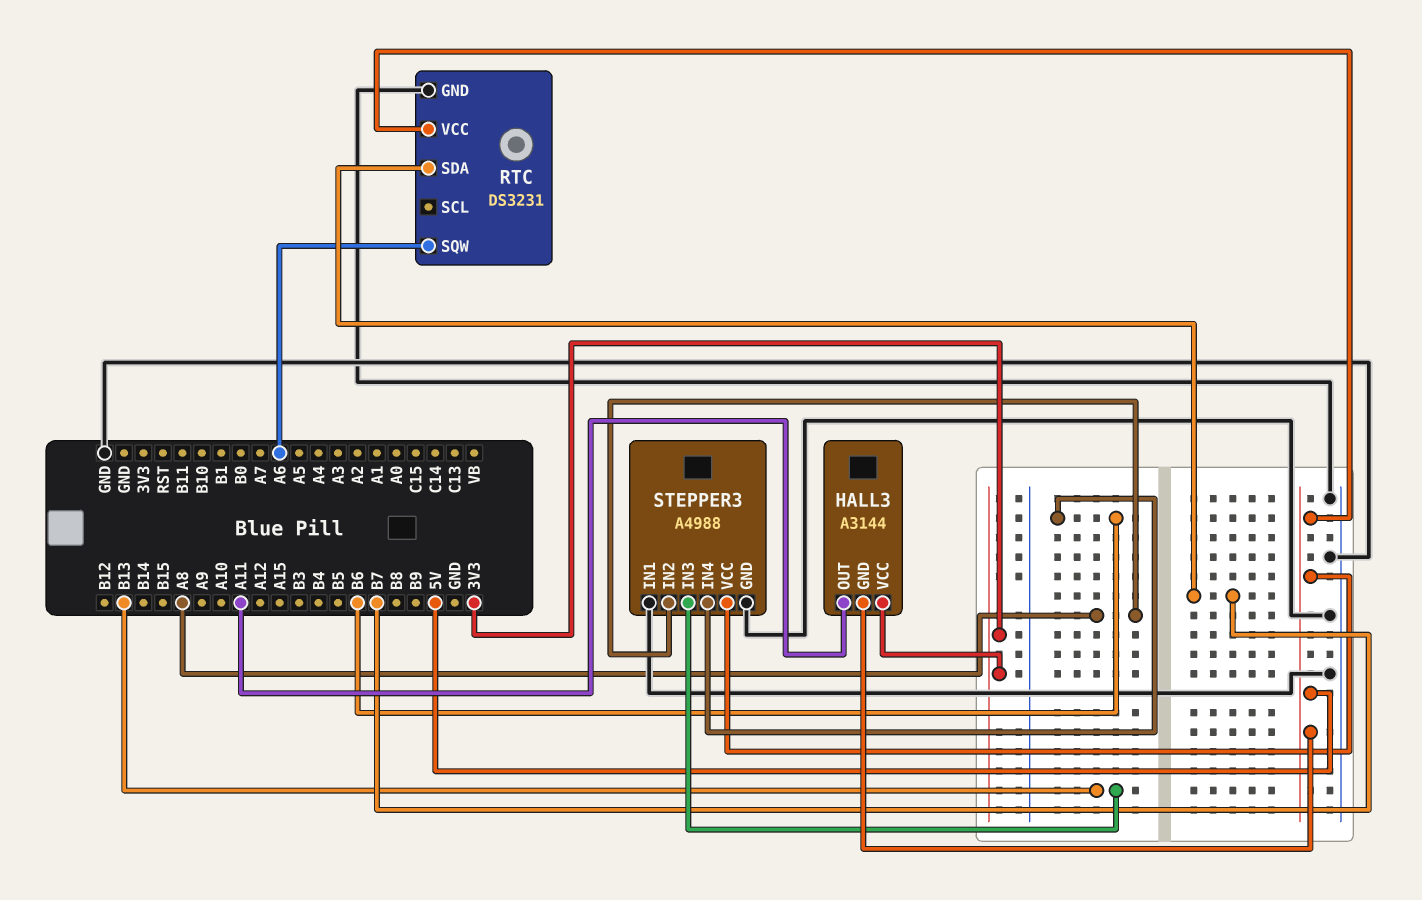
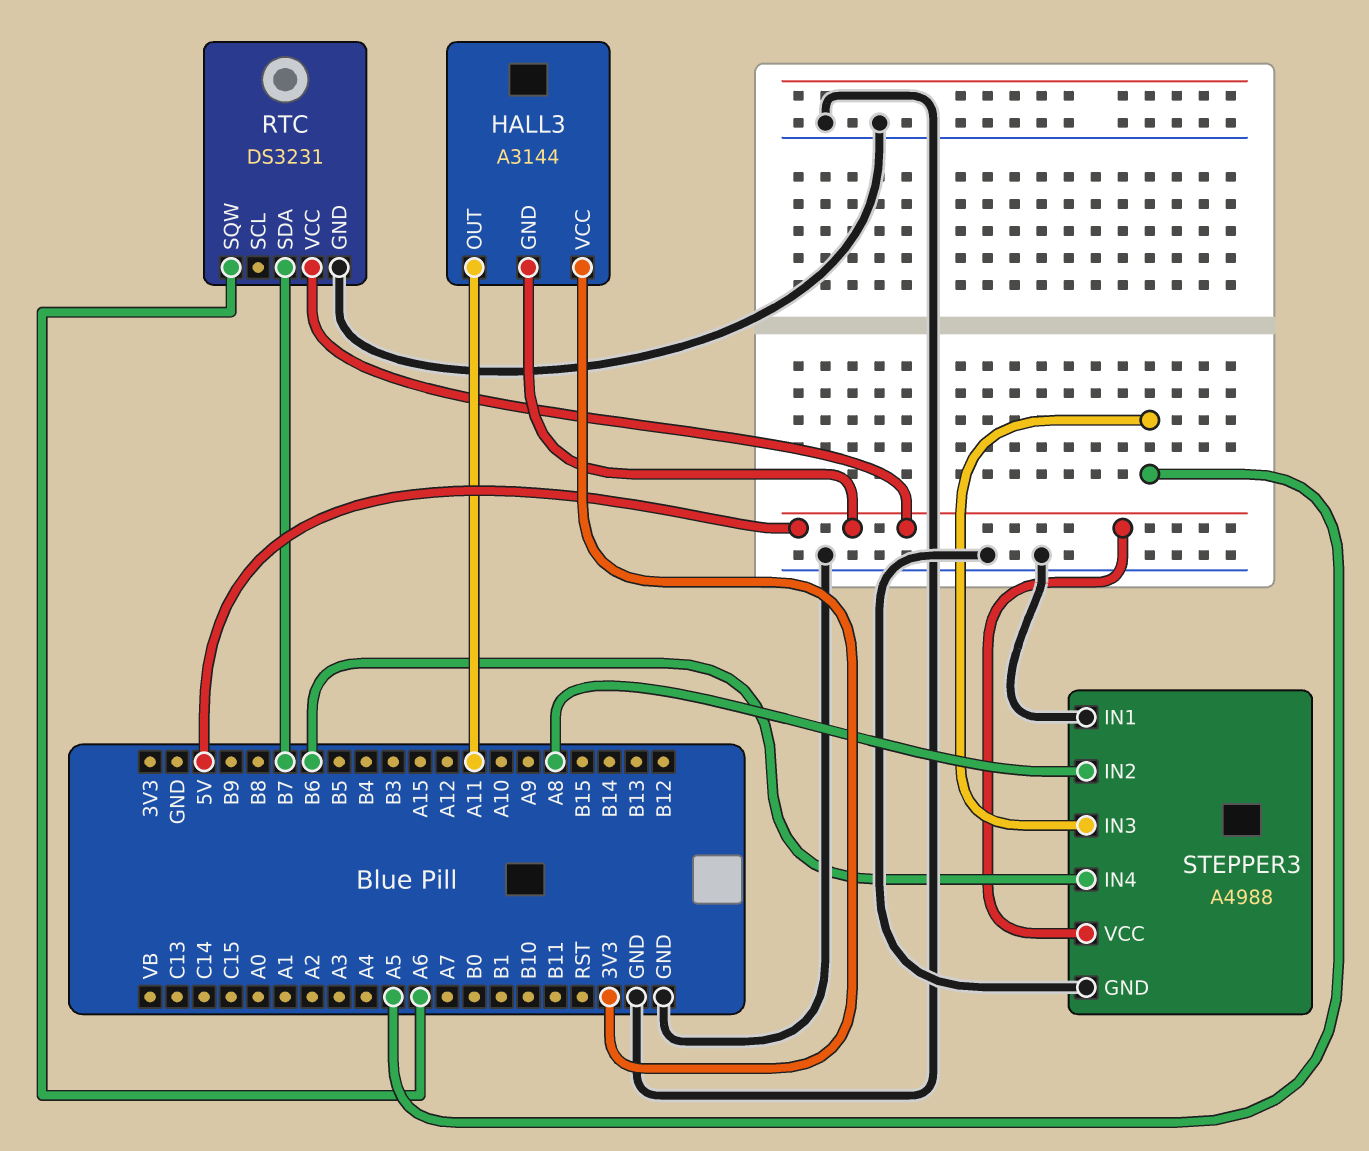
STEPPER3 pin IN3: B13 -> A5

